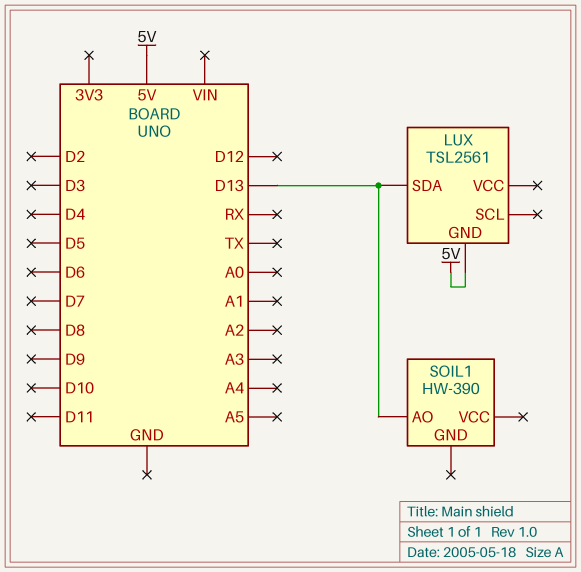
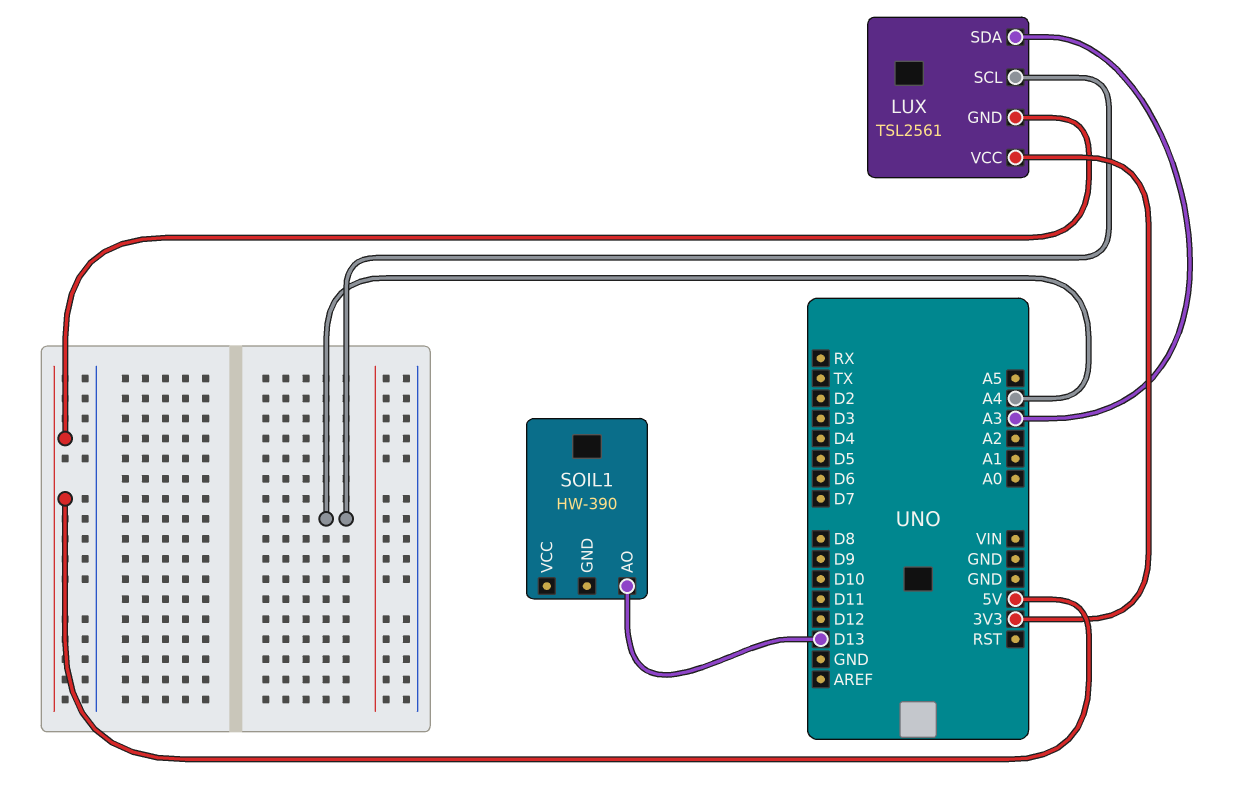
LUX pin SCL: none -> A4
LUX pin SDA: D13 -> A3
LUX pin VCC: none -> 3V3

